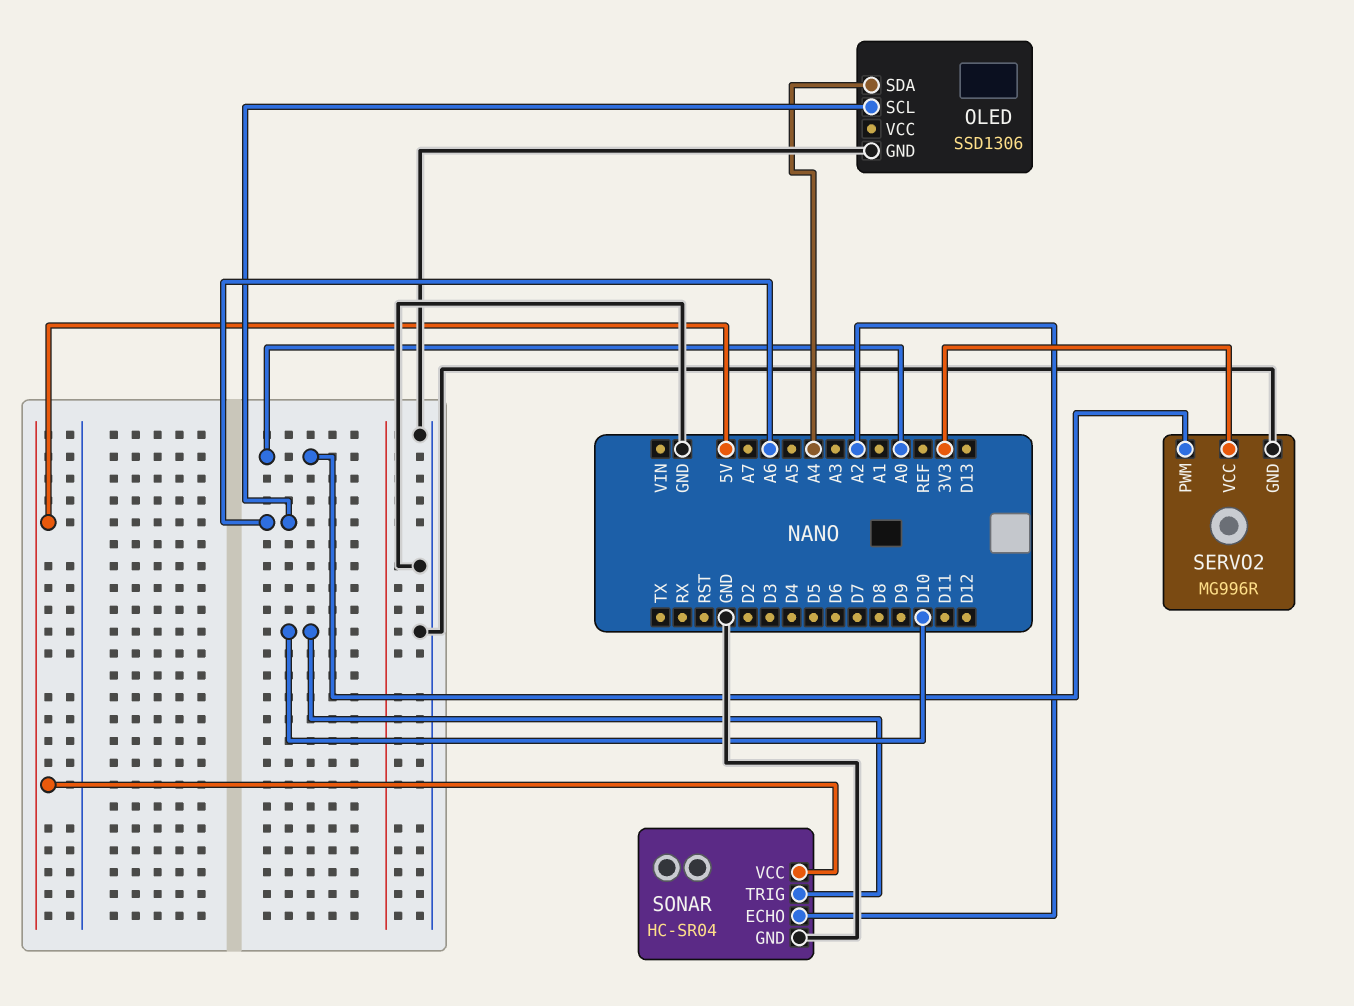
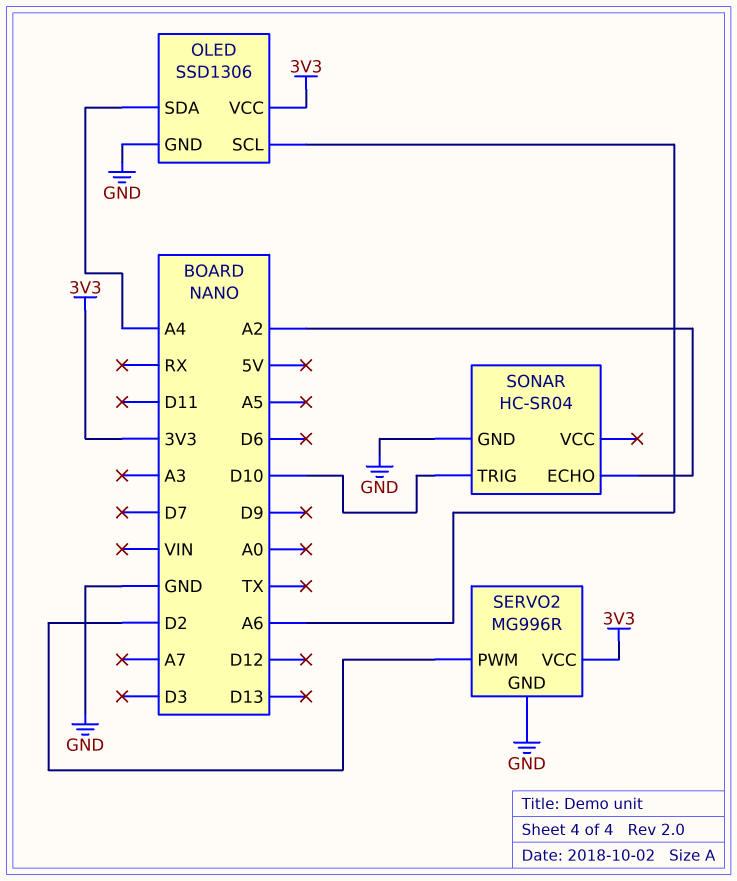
OLED pin VCC: none -> 3V3
SERVO2 pin PWM: A0 -> D2
SONAR pin VCC: 5V -> none

